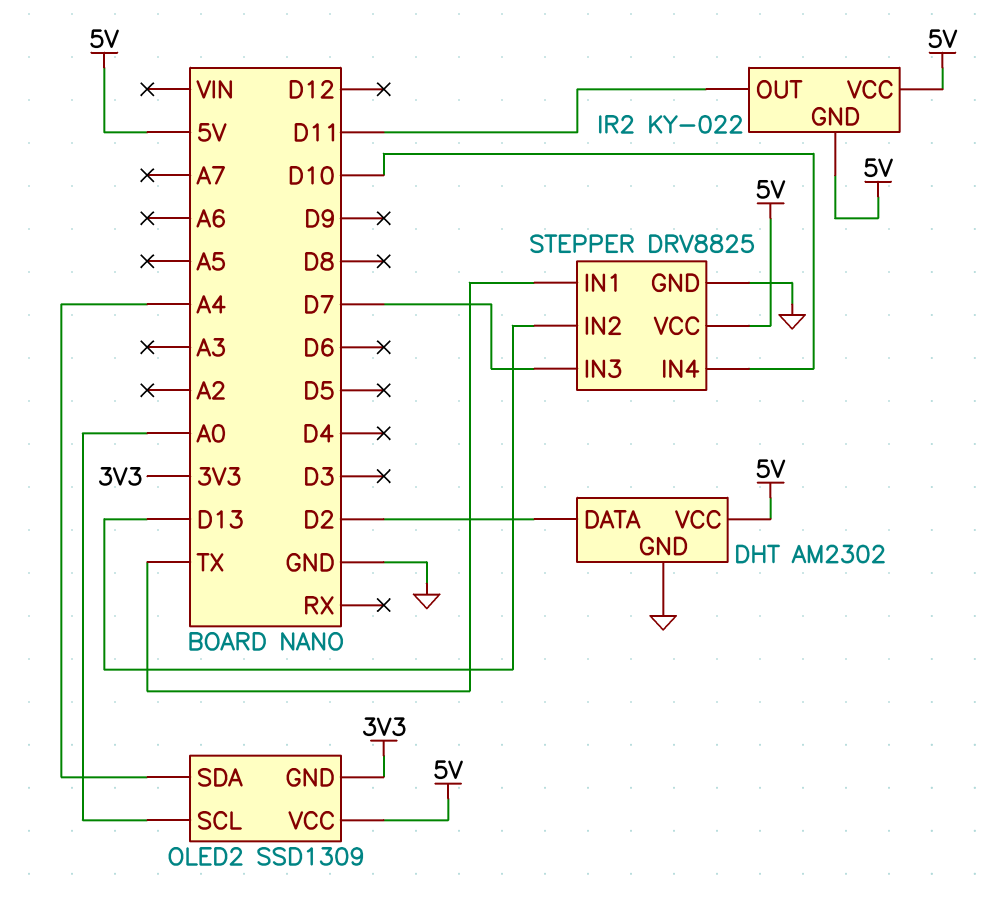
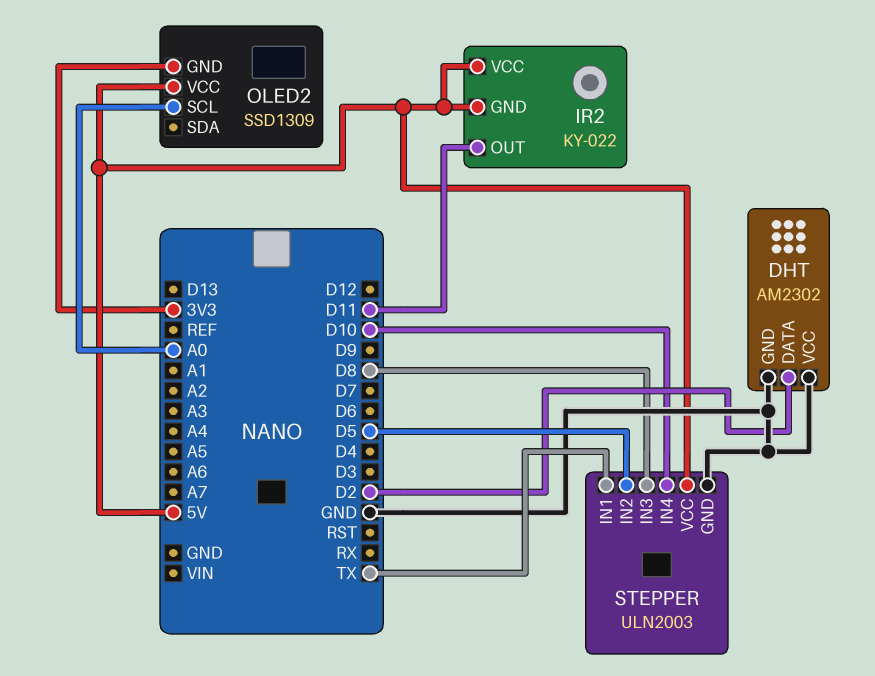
DHT pin VCC: 5V -> GND
OLED2 pin SDA: A4 -> none
STEPPER: DRV8825 -> ULN2003
STEPPER pin IN2: D13 -> D5
STEPPER pin IN3: D7 -> D8

